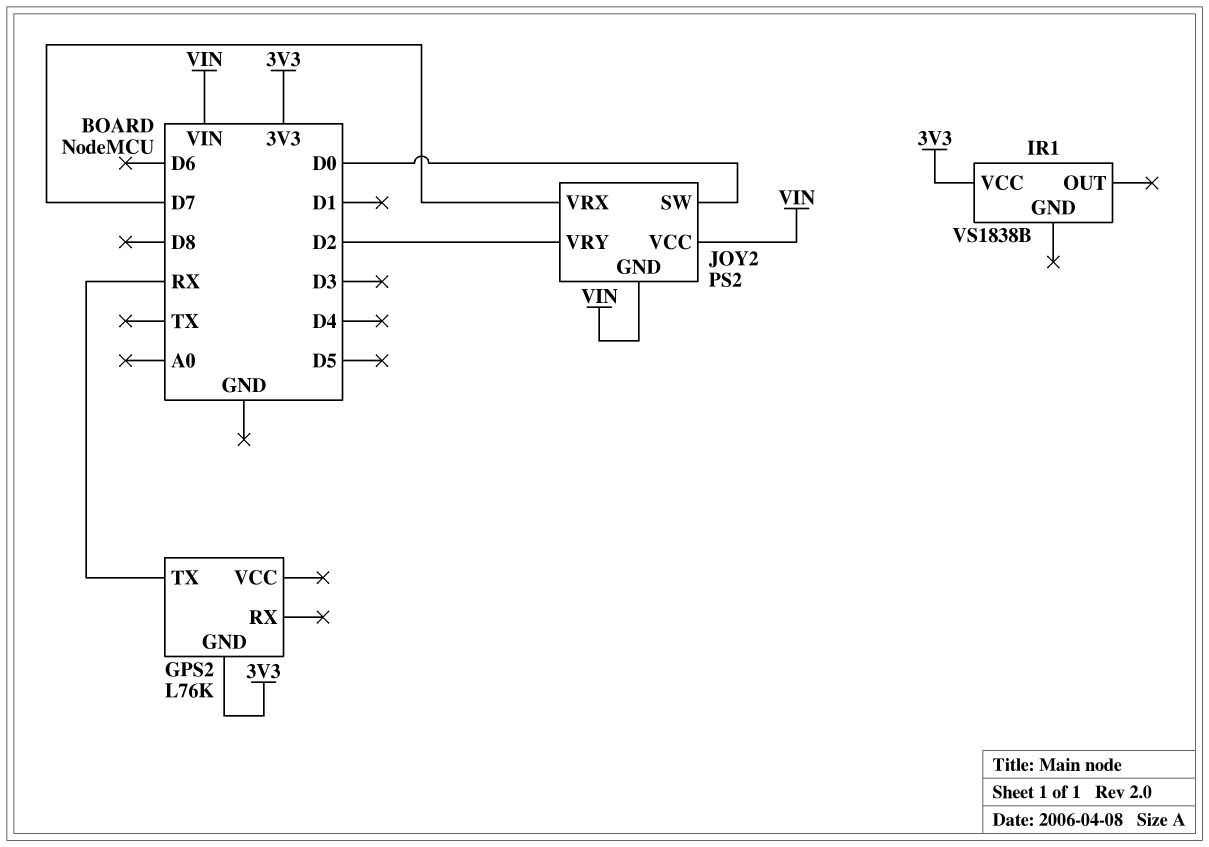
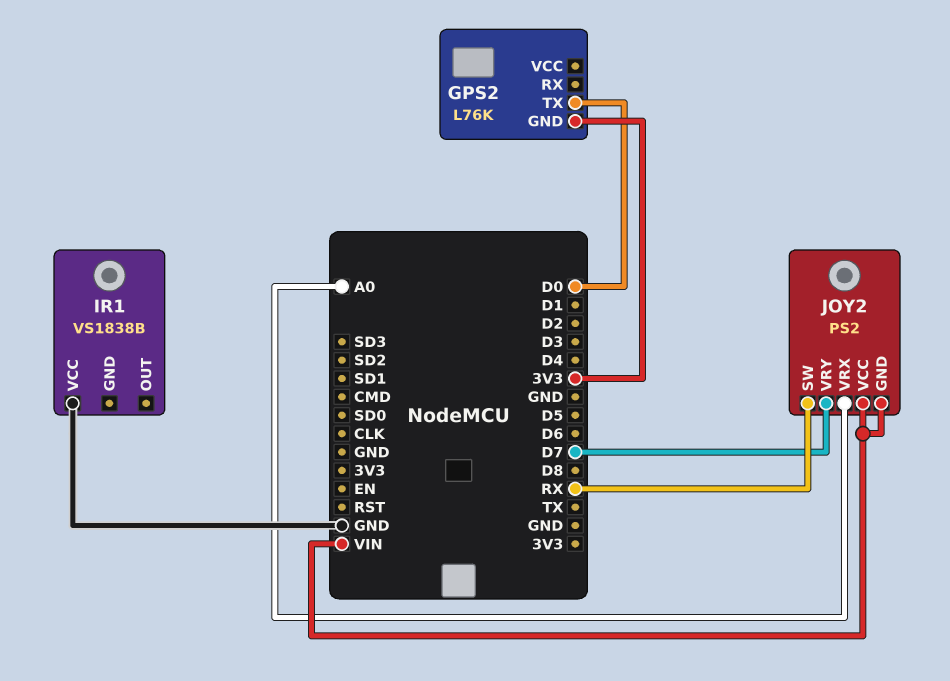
GPS2 pin TX: RX -> D0
IR1 pin VCC: 3V3 -> GND
JOY2 pin SW: D0 -> RX
JOY2 pin VRX: D7 -> A0
JOY2 pin VRY: D2 -> D7

